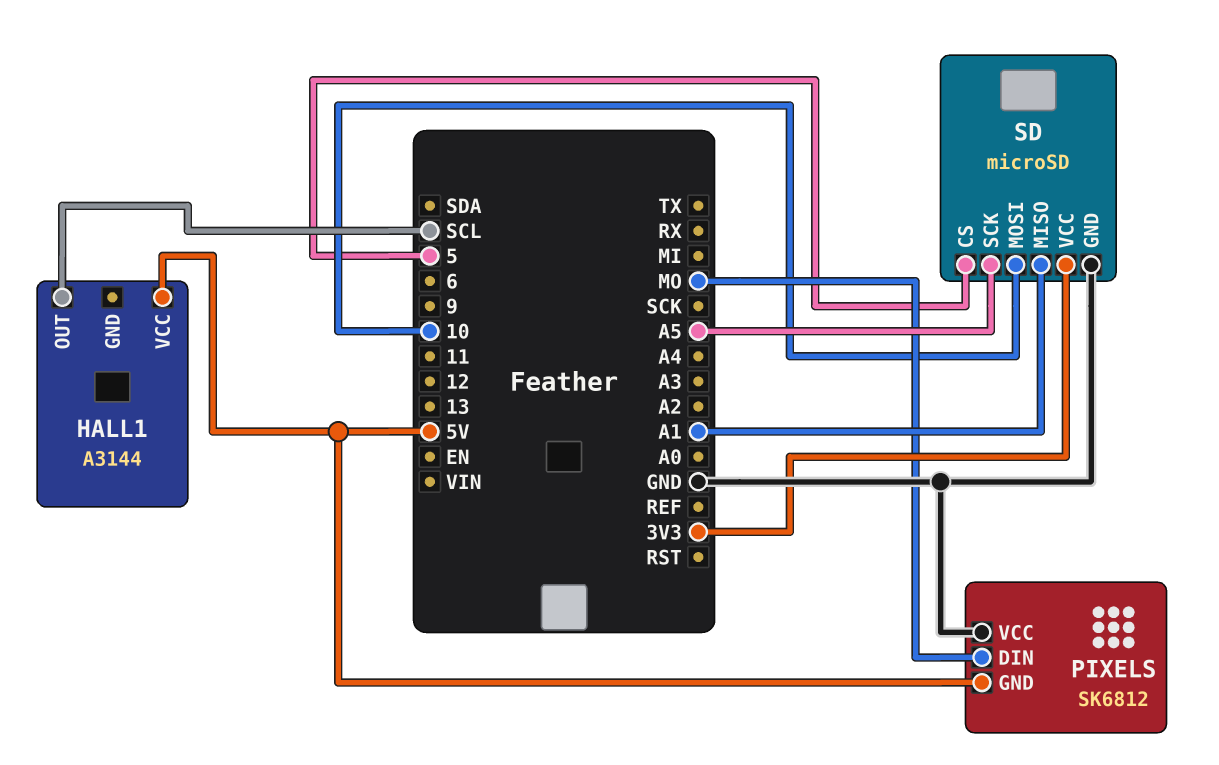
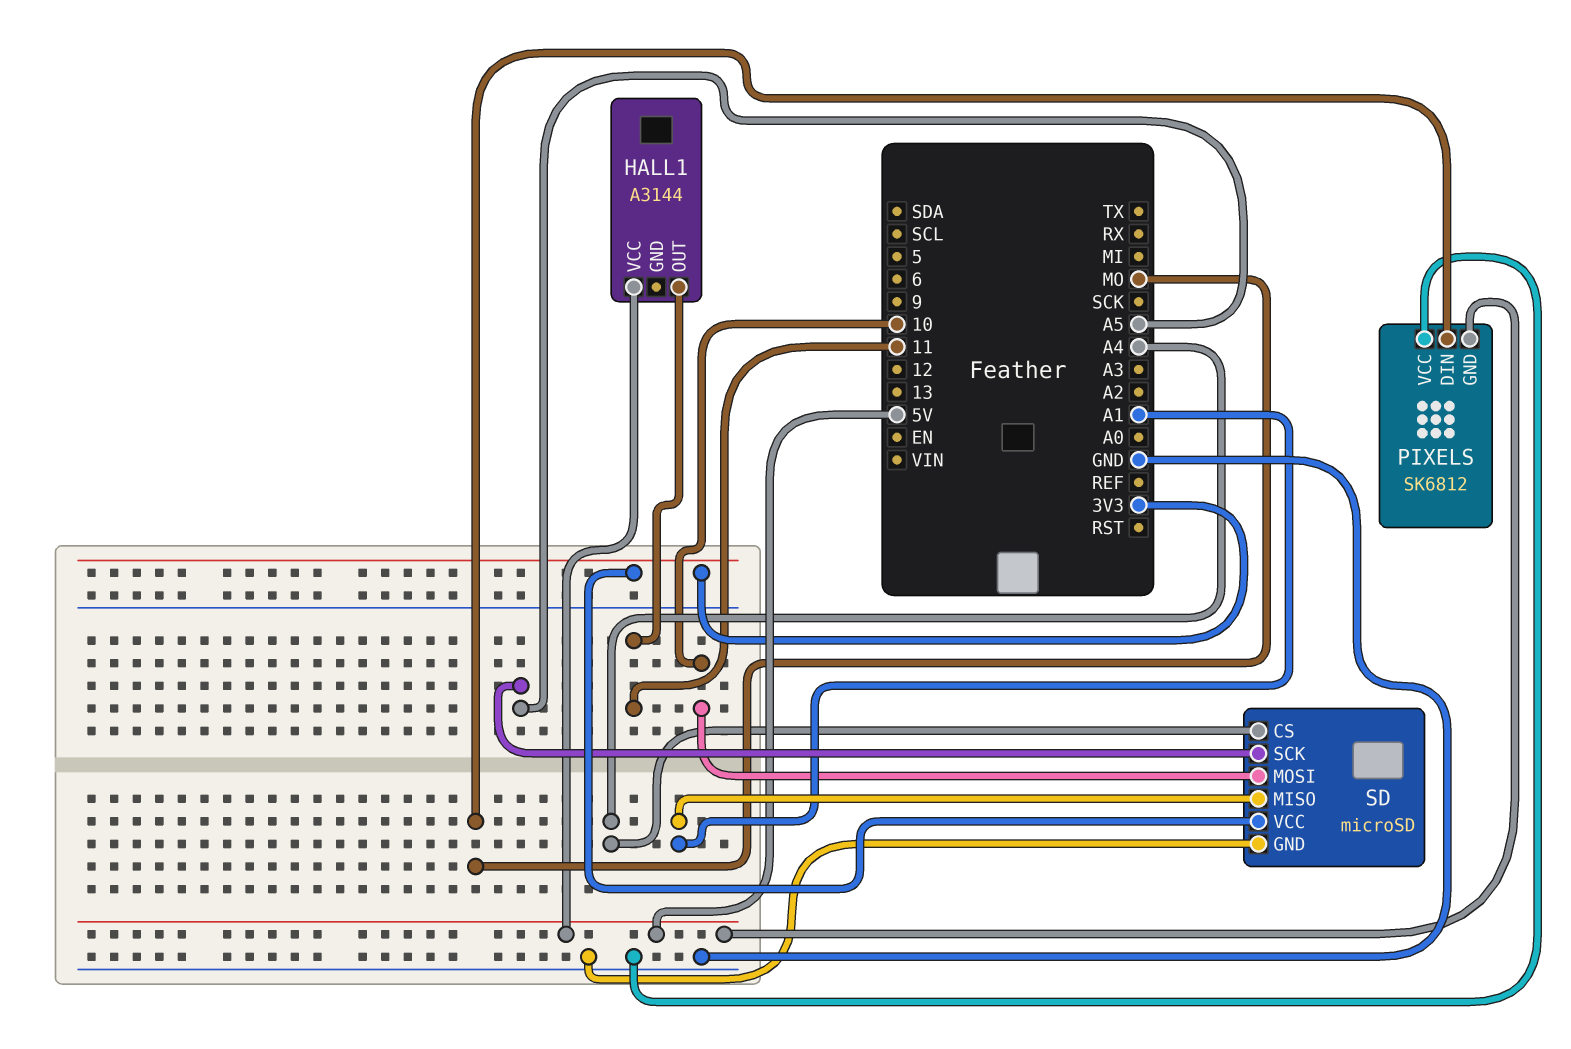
HALL1 pin OUT: SCL -> 11
SD pin CS: 5 -> A4

